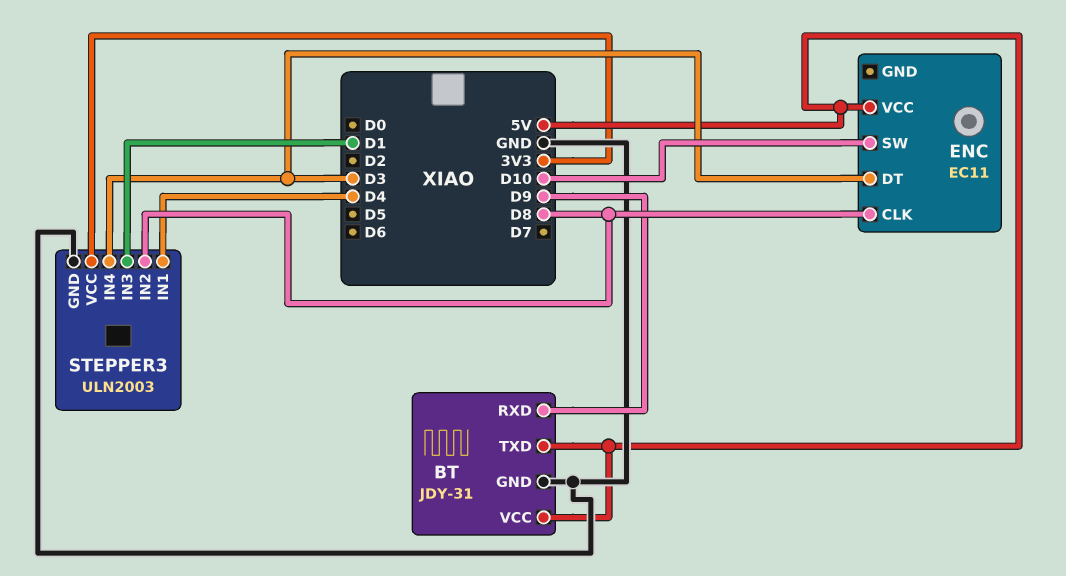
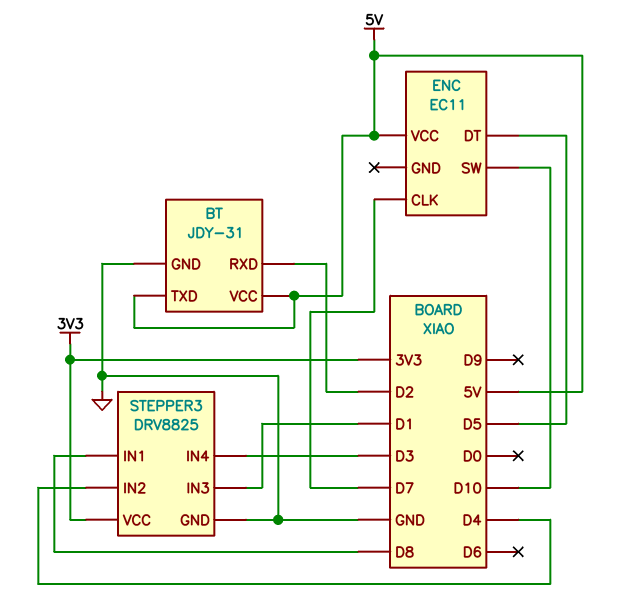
BT pin RXD: D9 -> D2
ENC pin CLK: D8 -> D7
ENC pin DT: D3 -> D5
STEPPER3: ULN2003 -> DRV8825
STEPPER3 pin IN1: D4 -> D8
STEPPER3 pin IN2: D8 -> D4

